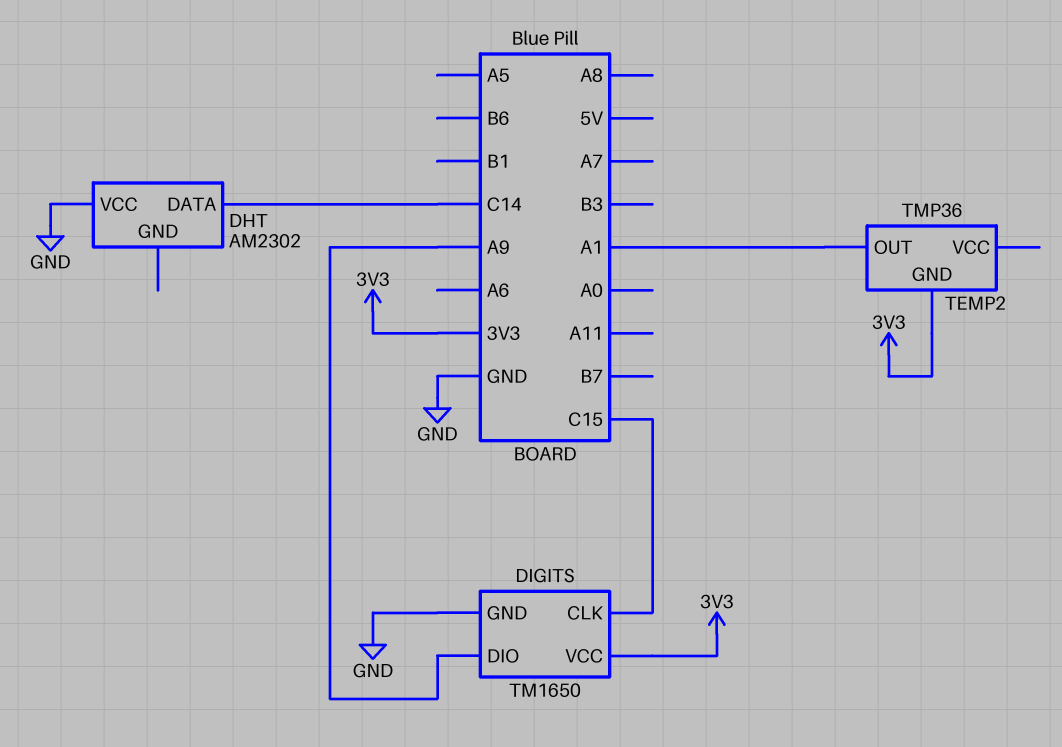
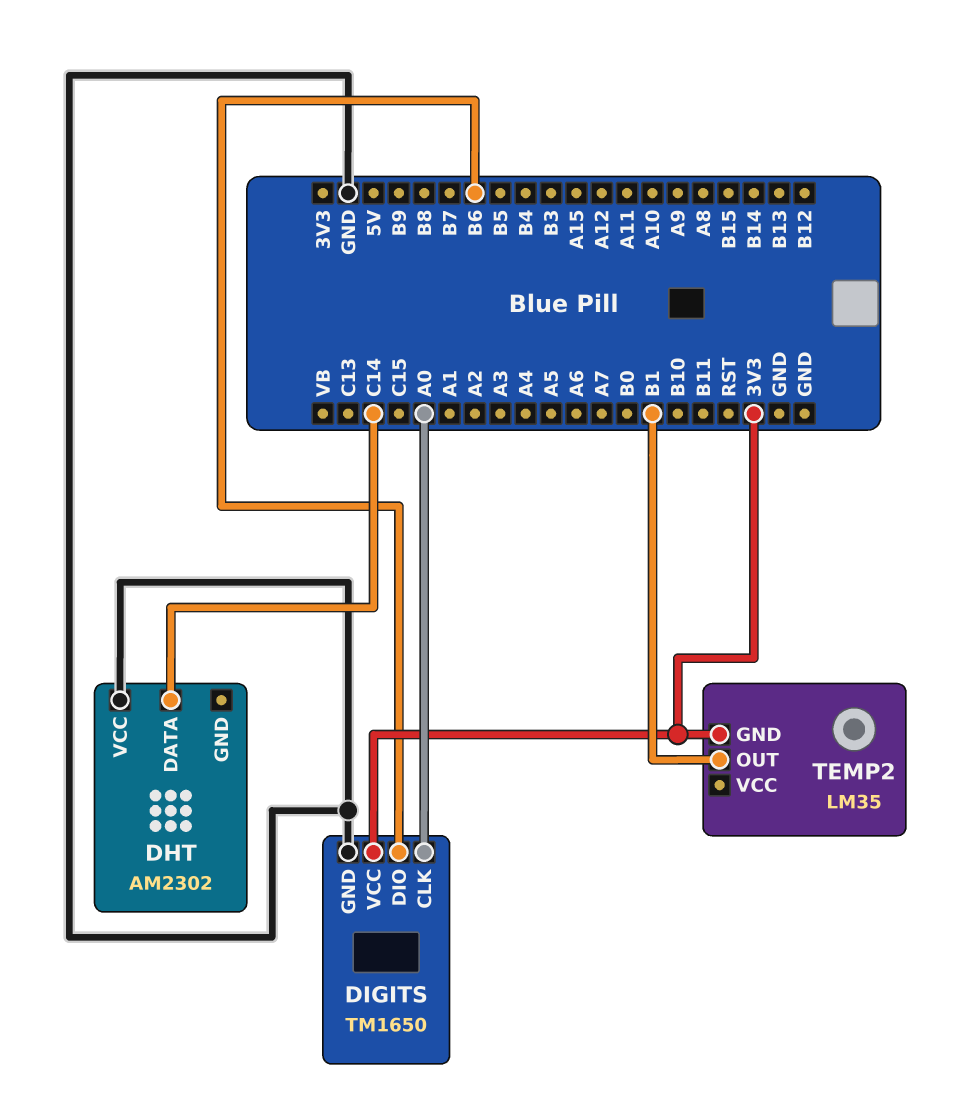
DIGITS pin CLK: C15 -> A0
DIGITS pin DIO: A9 -> B6
TEMP2: TMP36 -> LM35
TEMP2 pin OUT: A1 -> B1

